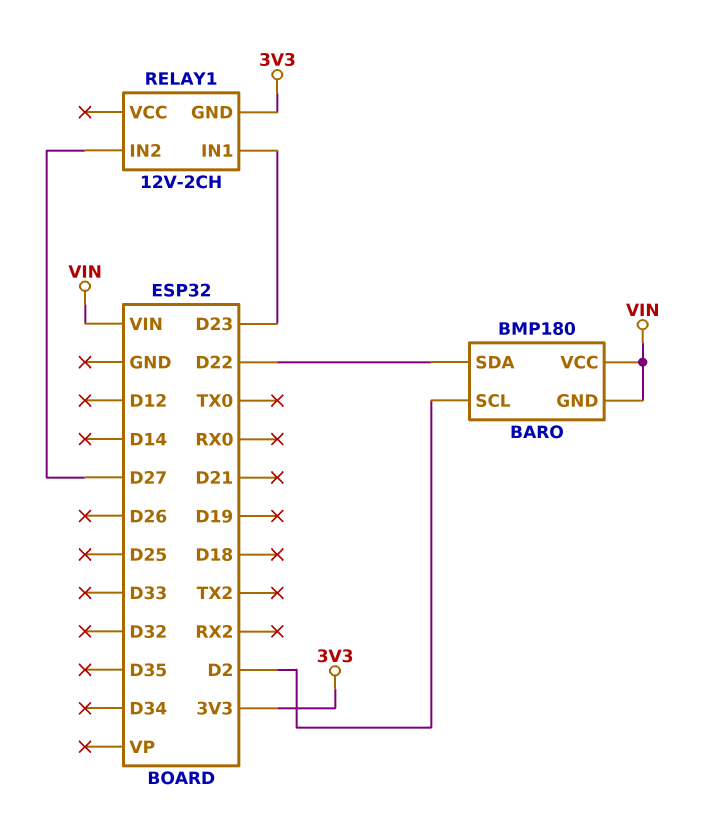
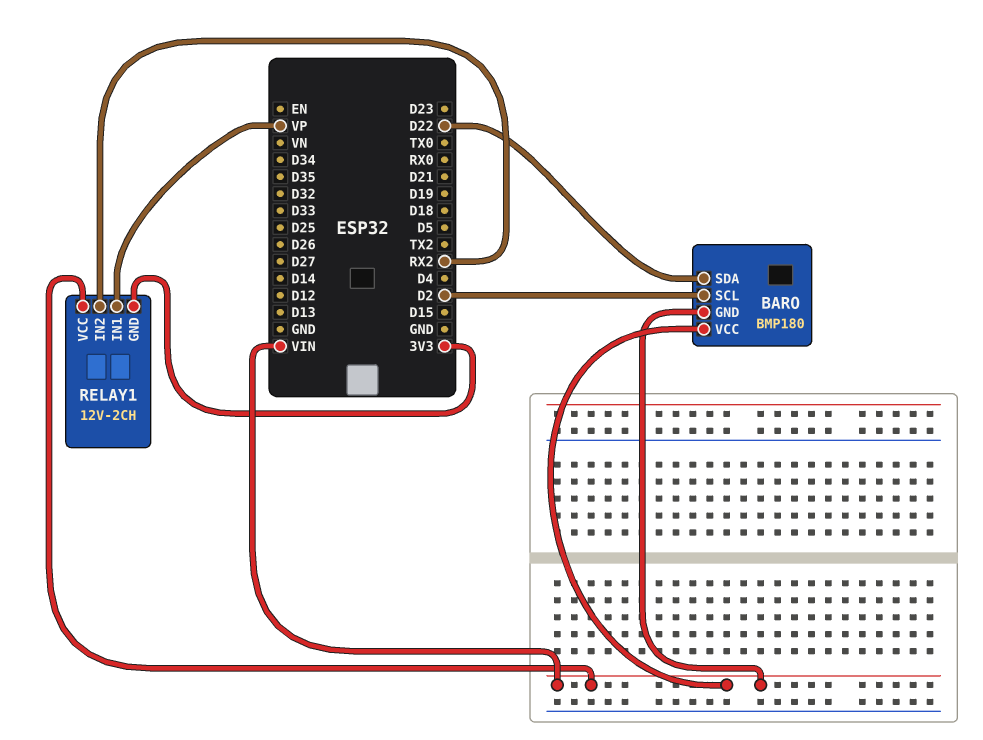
RELAY1 pin IN1: D23 -> VP
RELAY1 pin IN2: D27 -> RX2
RELAY1 pin VCC: none -> VIN

